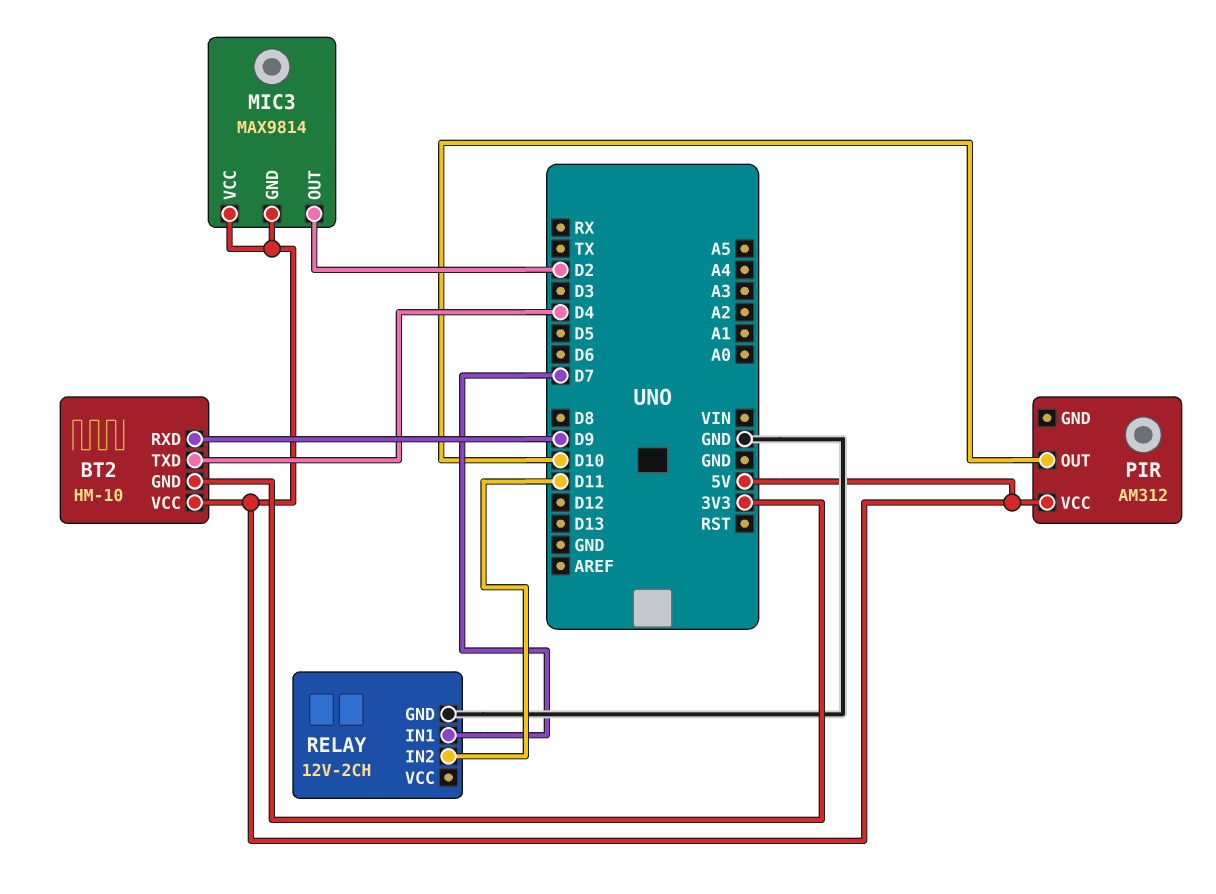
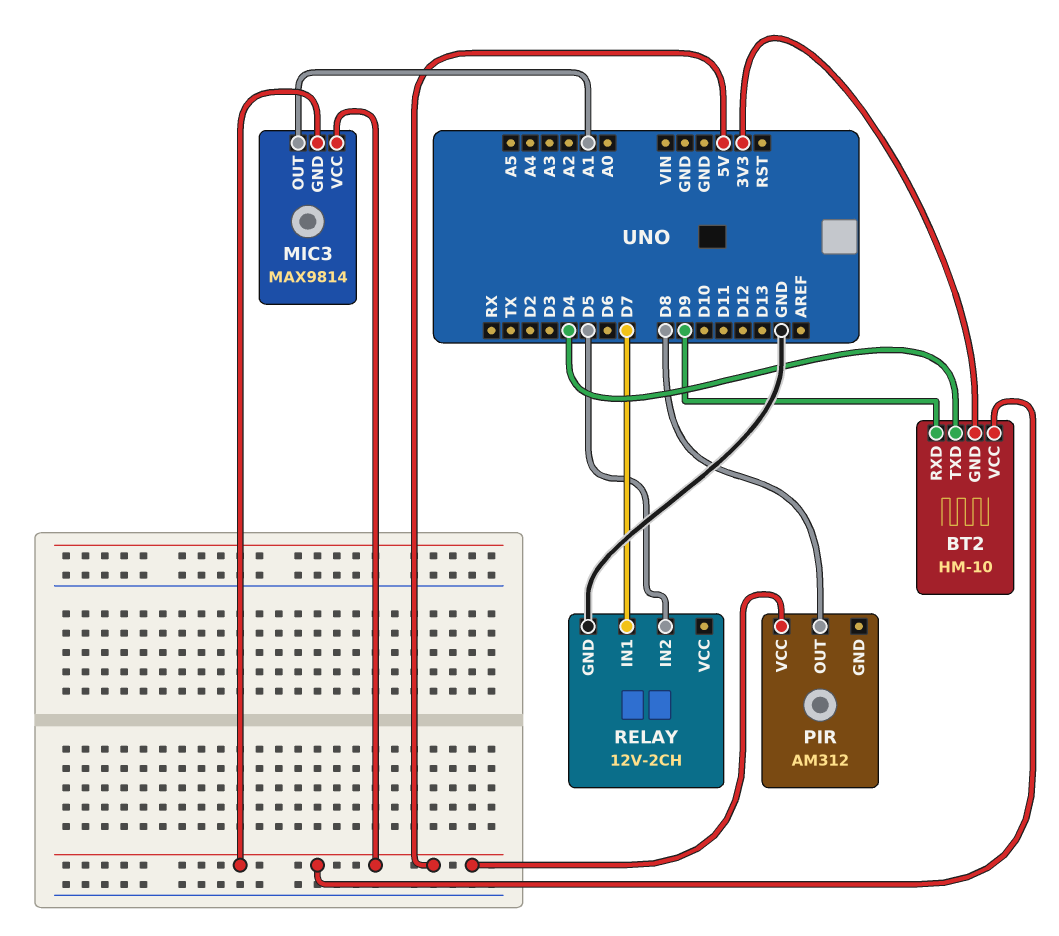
MIC3 pin OUT: D2 -> A1
PIR pin OUT: D10 -> D8
RELAY pin IN2: D11 -> D5

